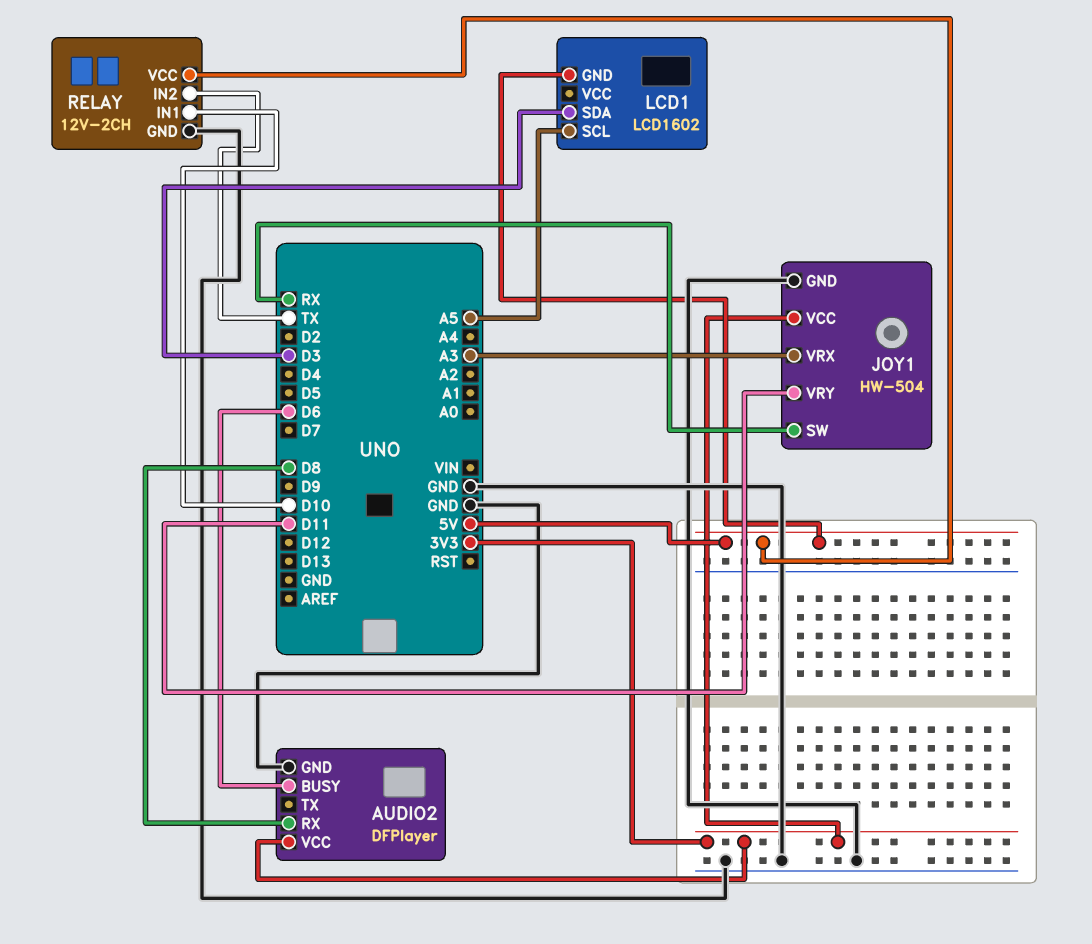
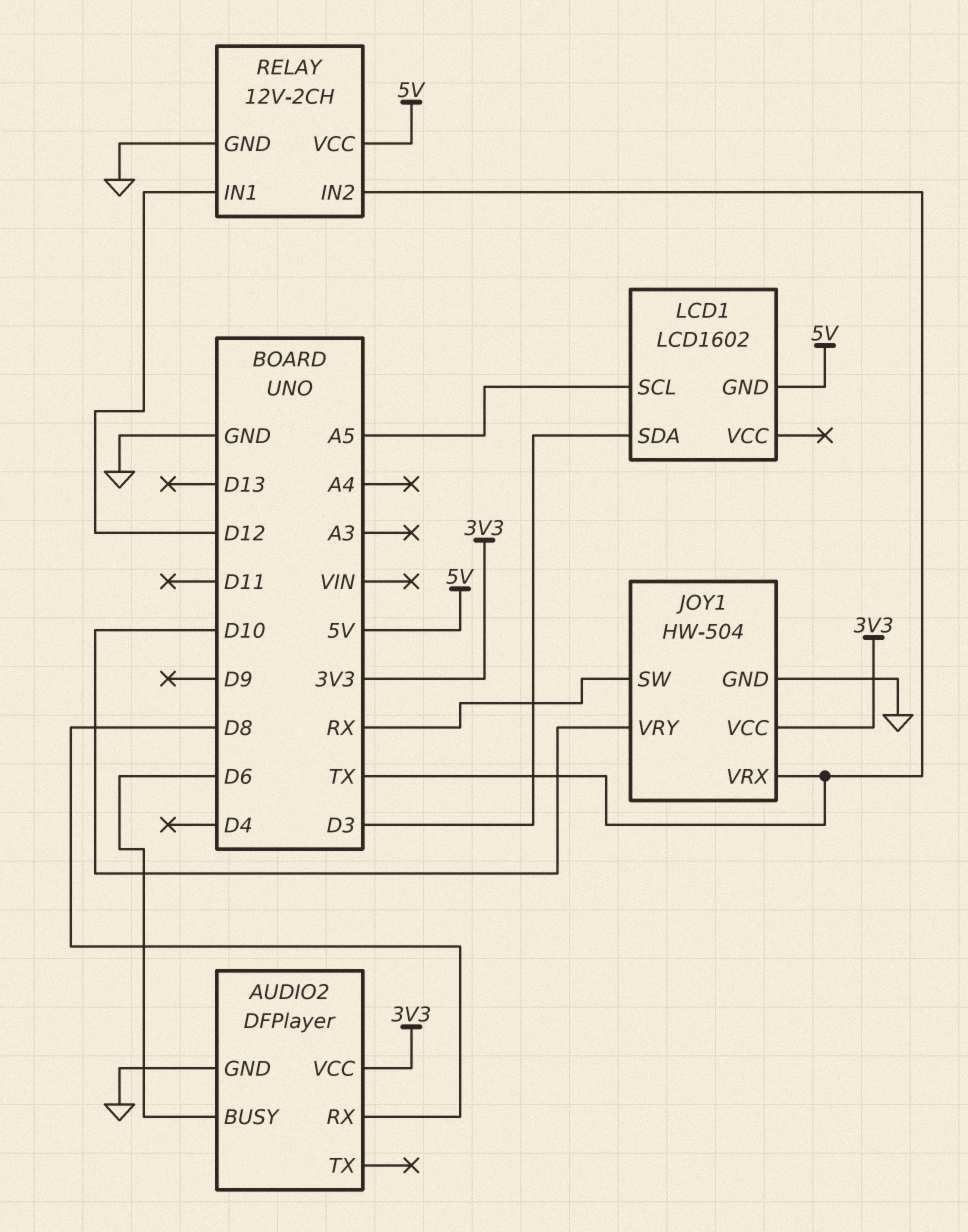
JOY1 pin VRX: A3 -> TX
JOY1 pin VRY: D11 -> D10
RELAY pin IN1: D10 -> D12

